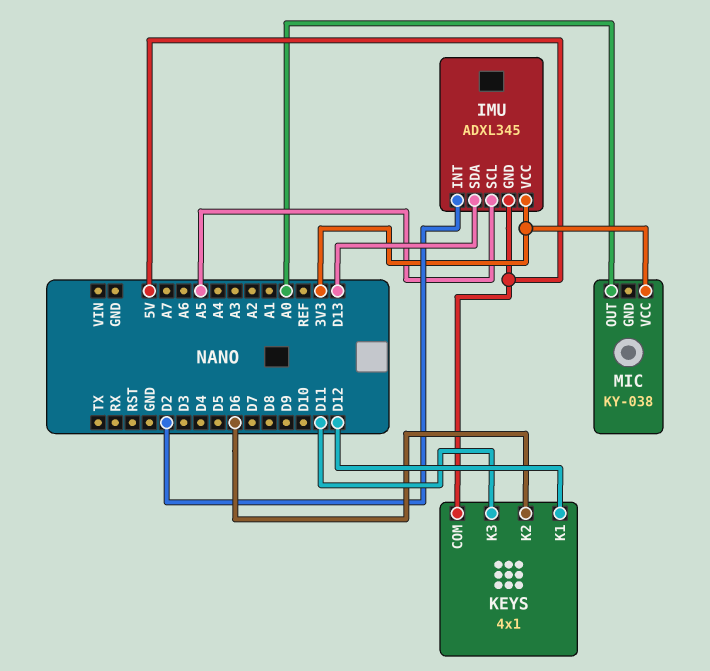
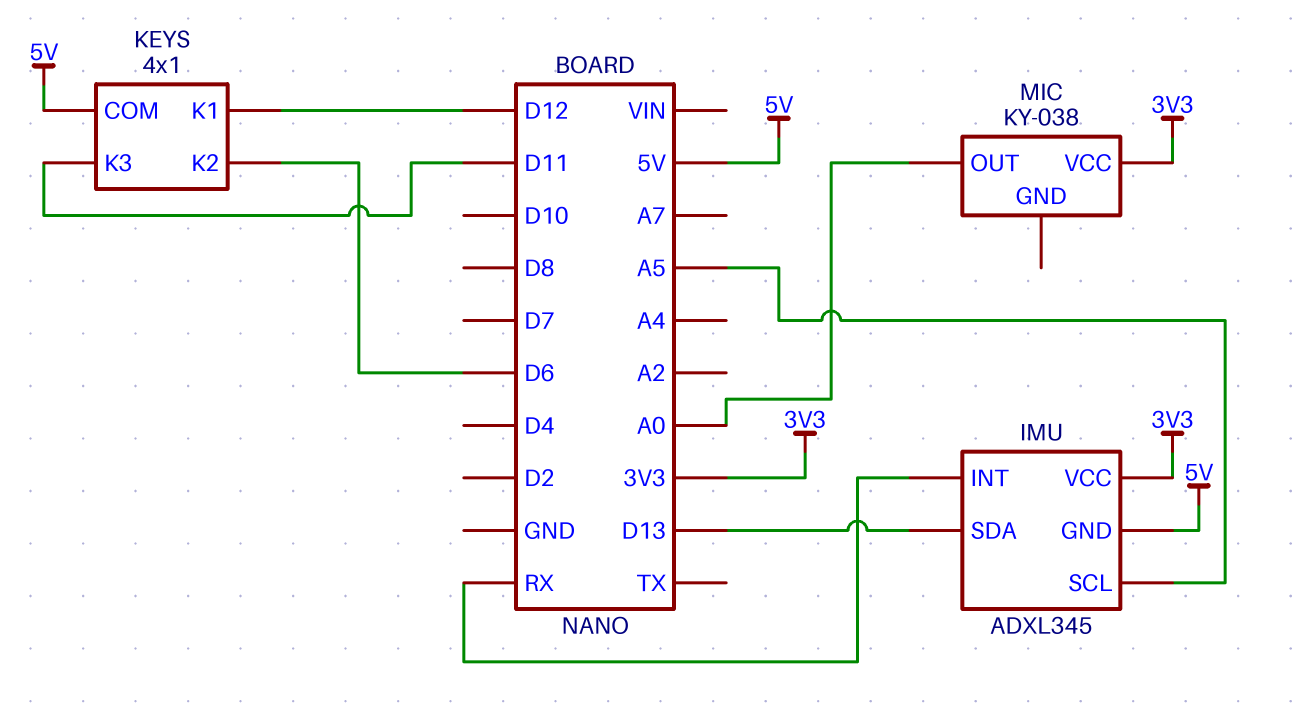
IMU pin INT: D2 -> RX

